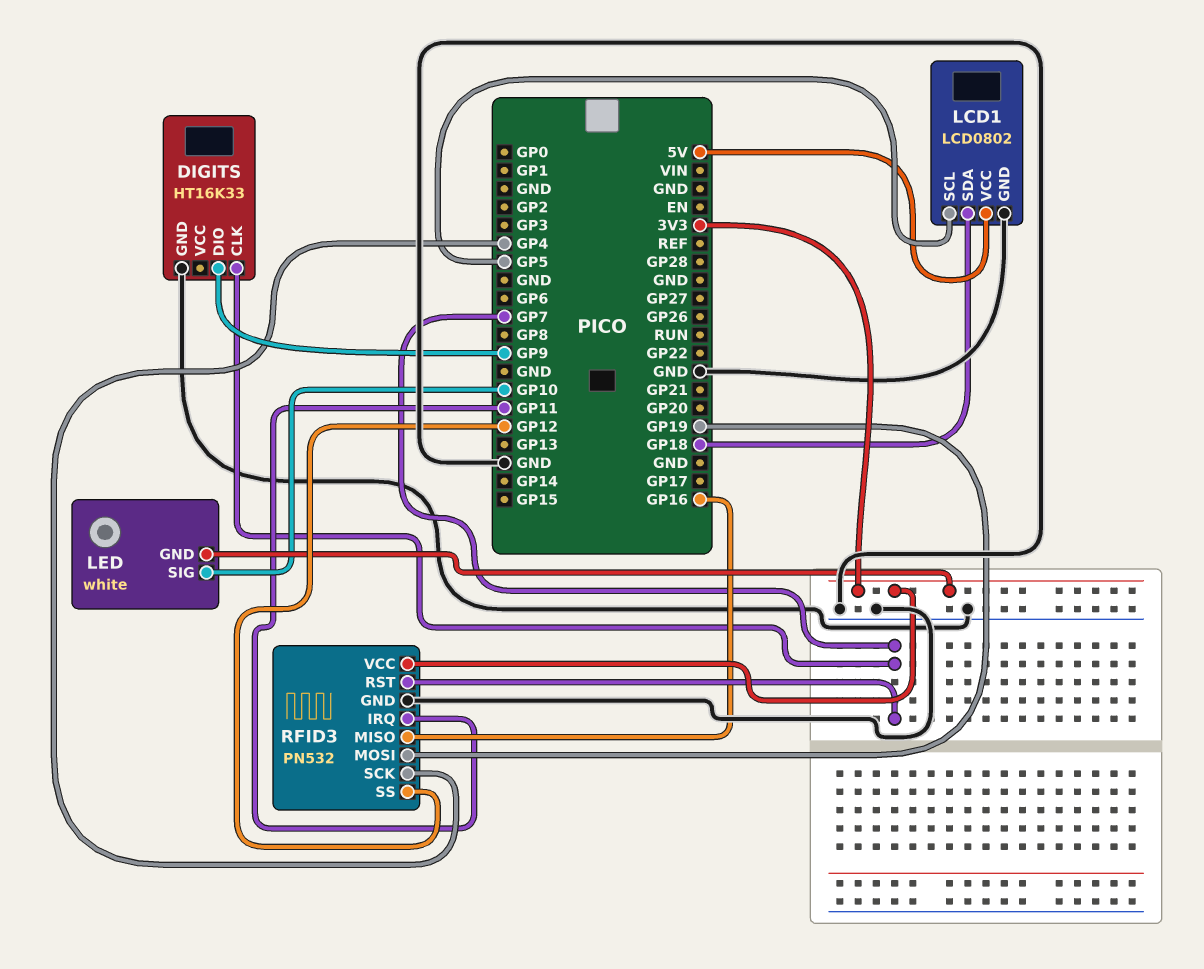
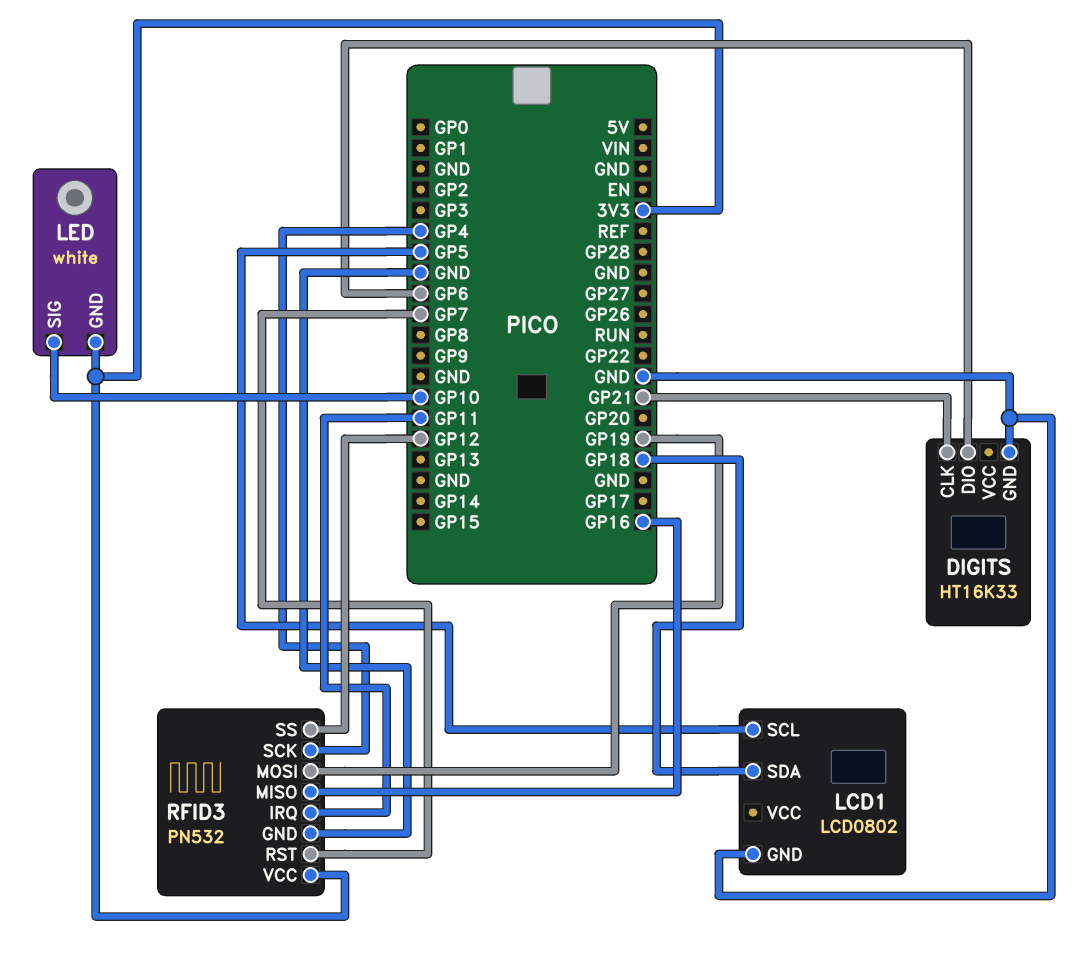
DIGITS pin CLK: GP7 -> GP21
DIGITS pin DIO: GP9 -> GP6
LCD1 pin VCC: 5V -> none

